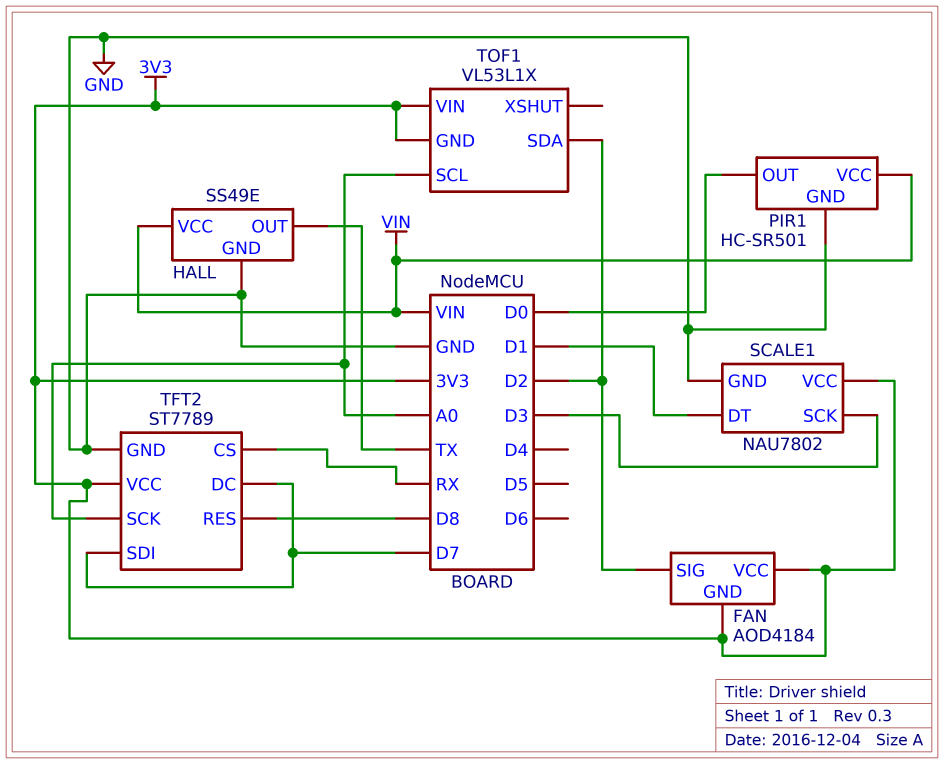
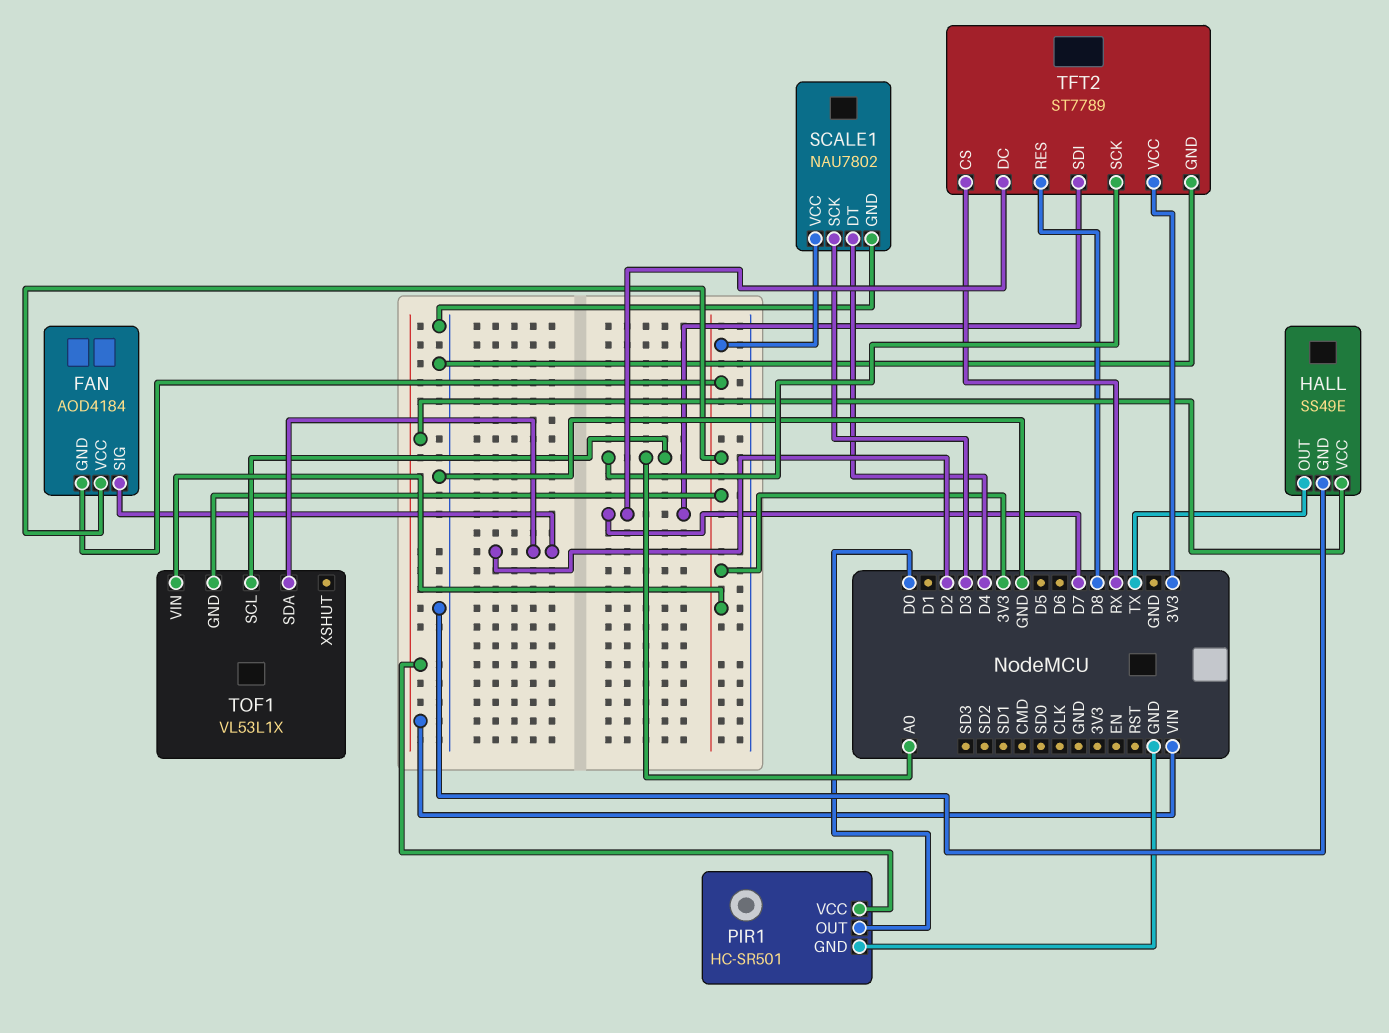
SCALE1 pin DT: D1 -> D4

